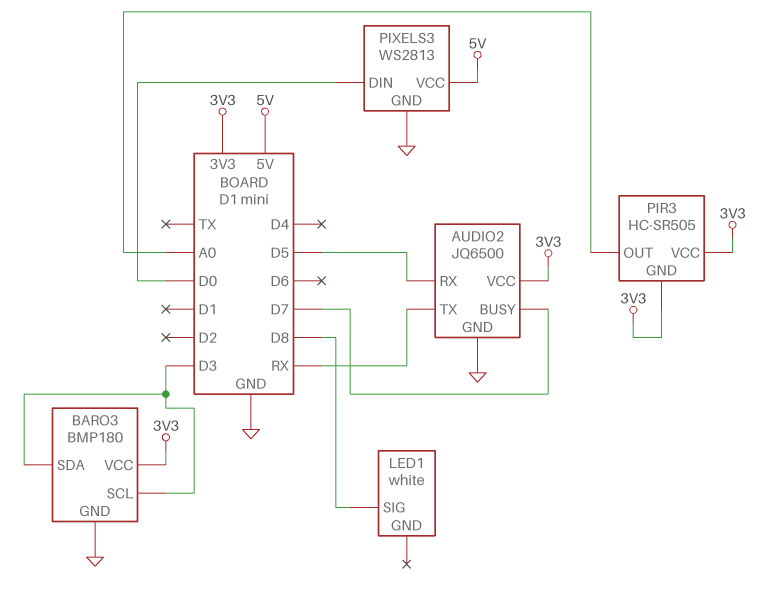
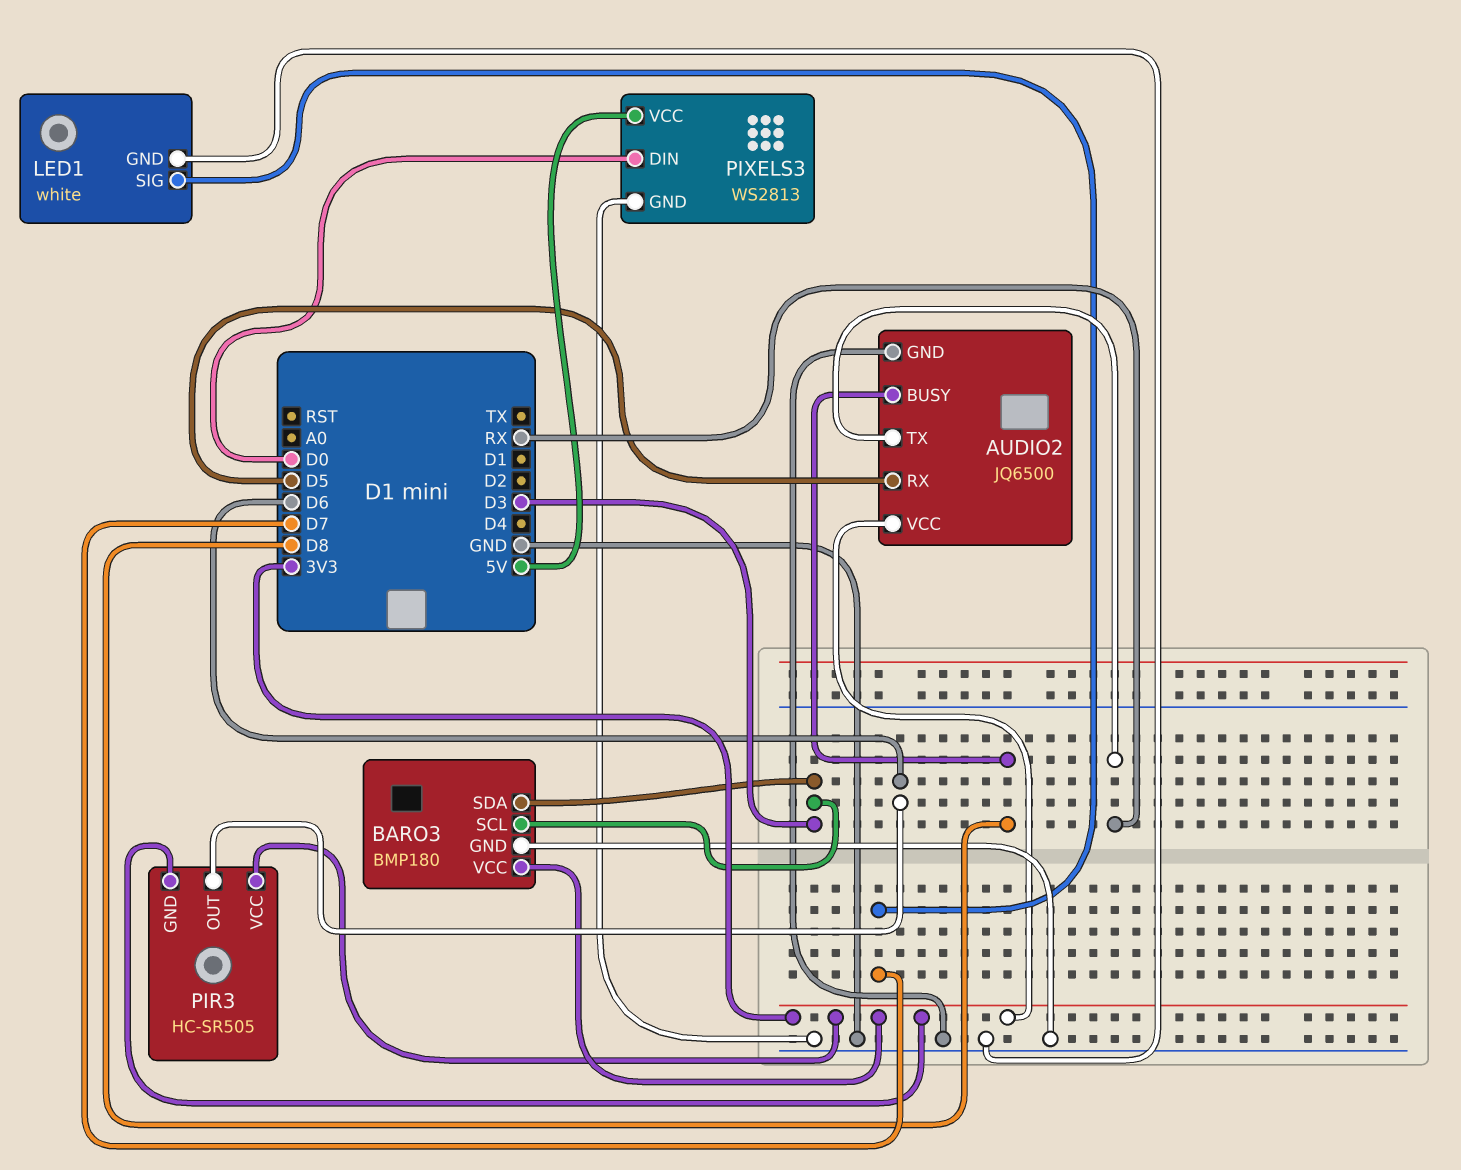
AUDIO2 pin BUSY: D7 -> D8
LED1 pin GND: none -> GND
LED1 pin SIG: D8 -> D7
PIR3 pin OUT: A0 -> D6

